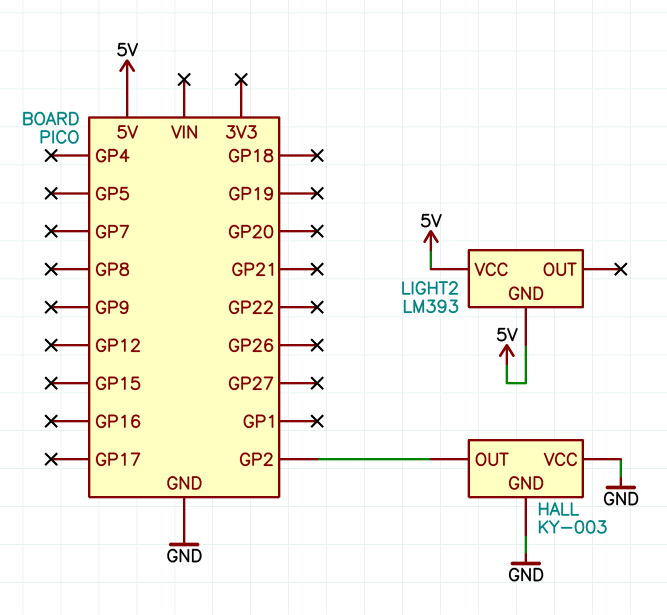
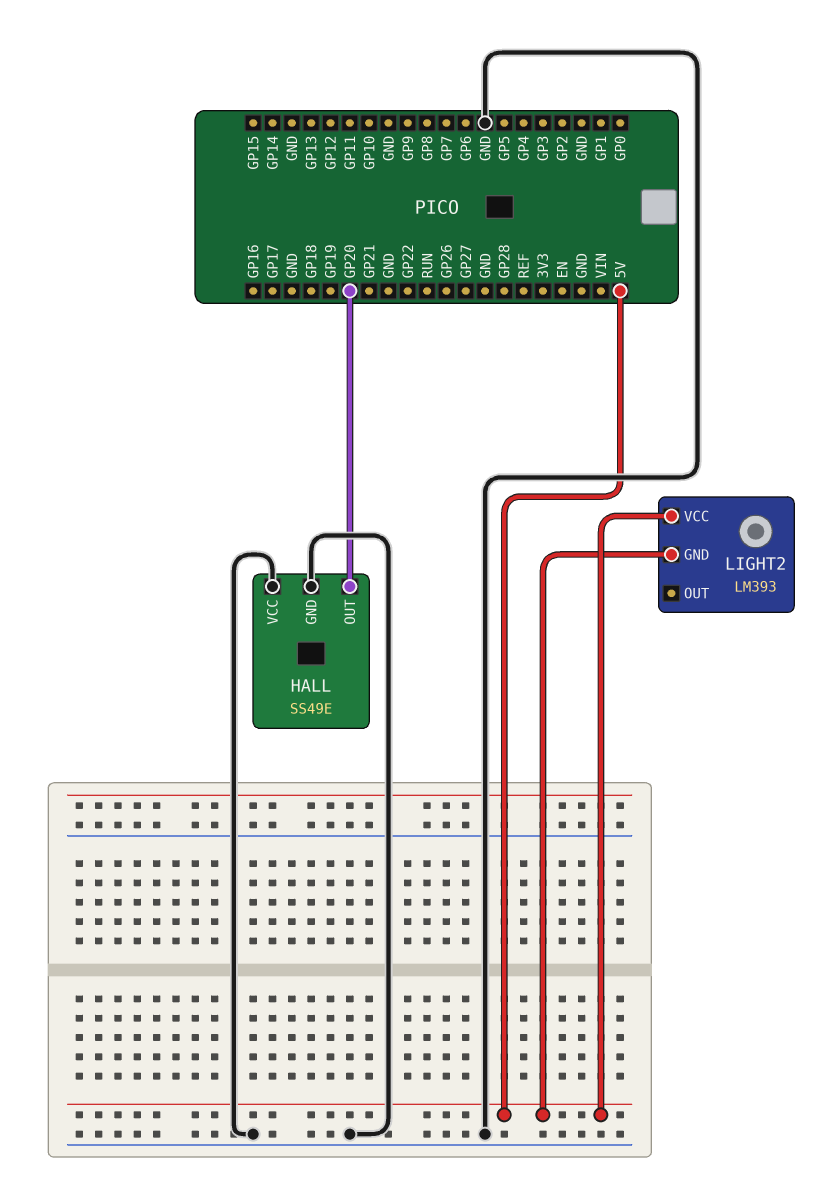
HALL: KY-003 -> SS49E
HALL pin OUT: GP2 -> GP20

